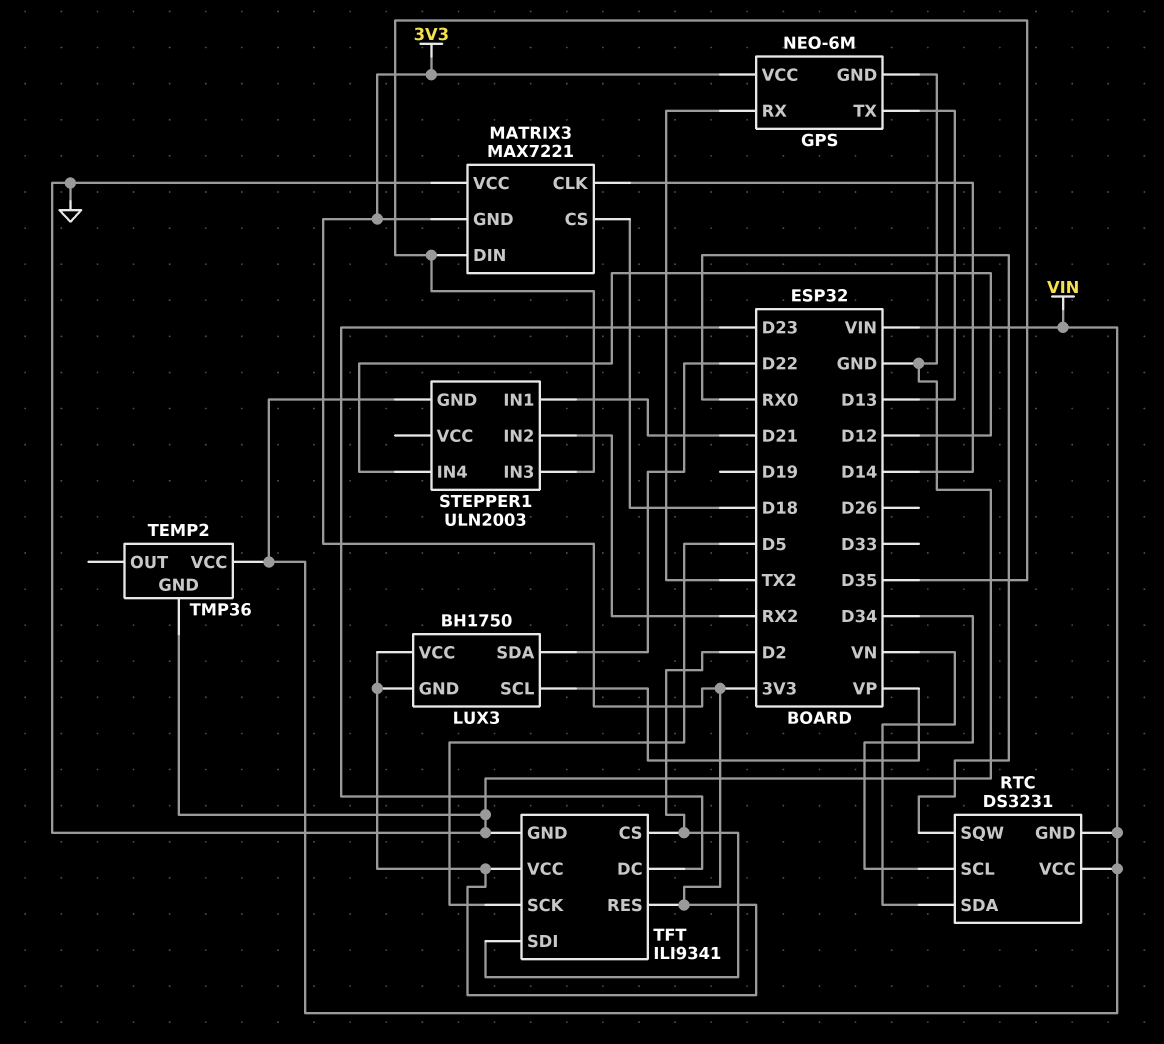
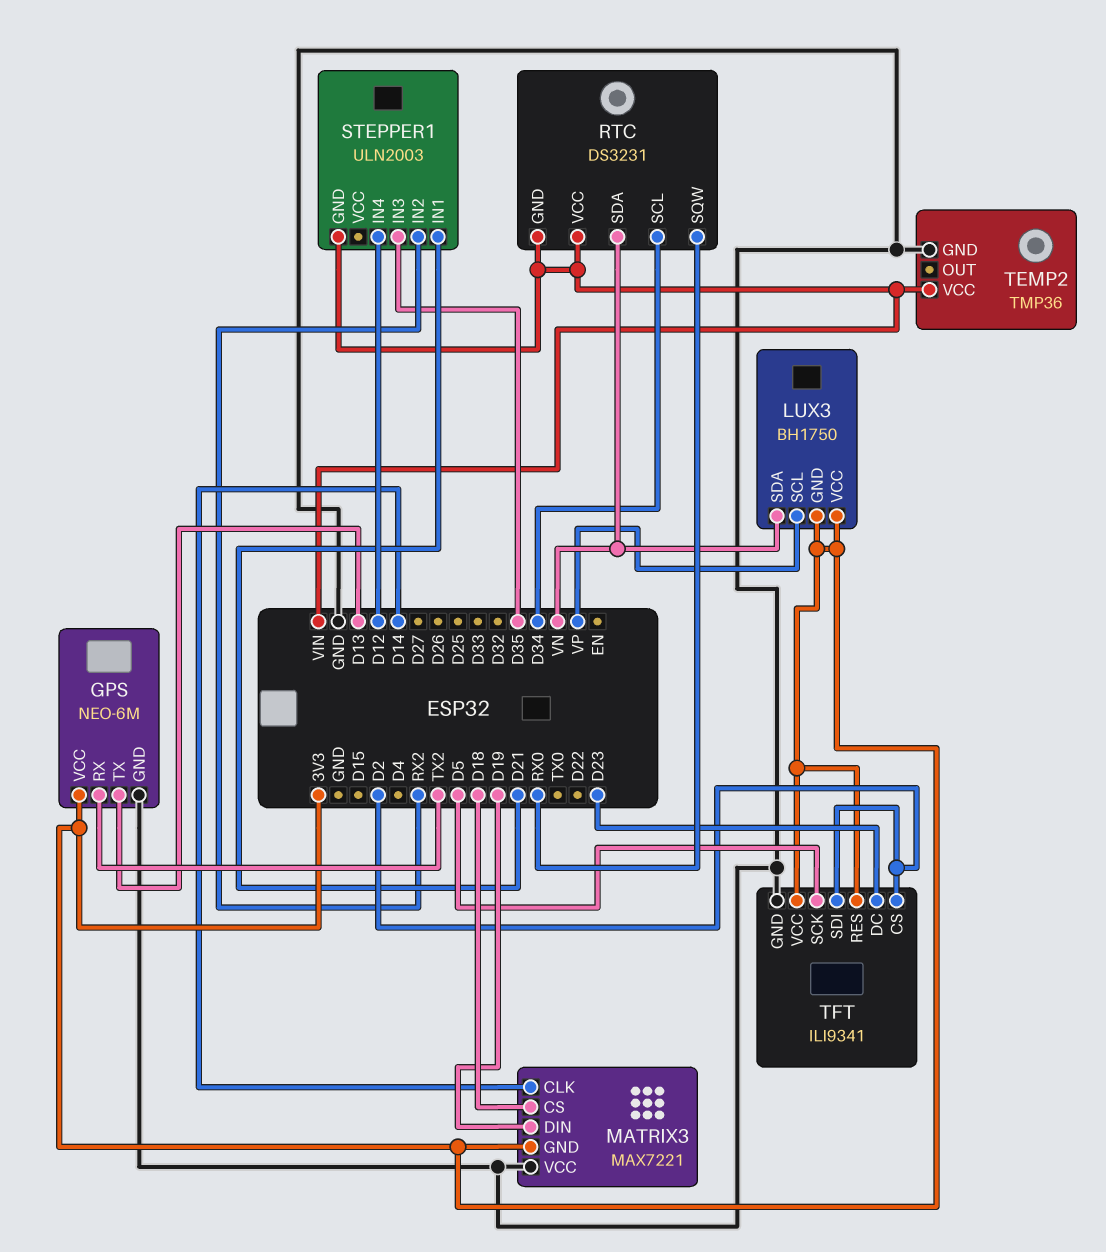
LUX3 pin SDA: D22 -> VN
MATRIX3 pin DIN: D35 -> D19

